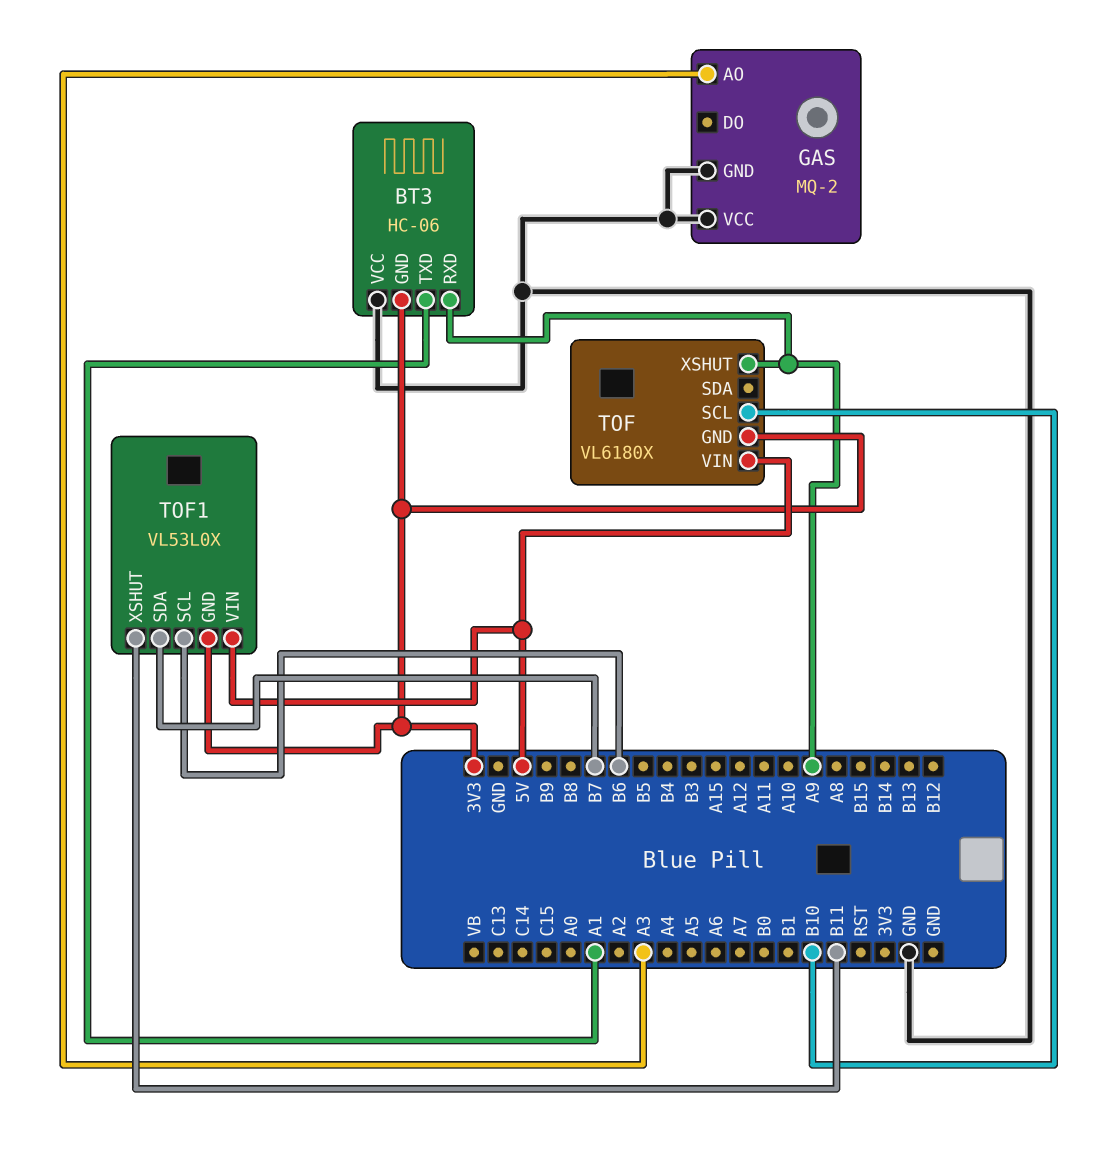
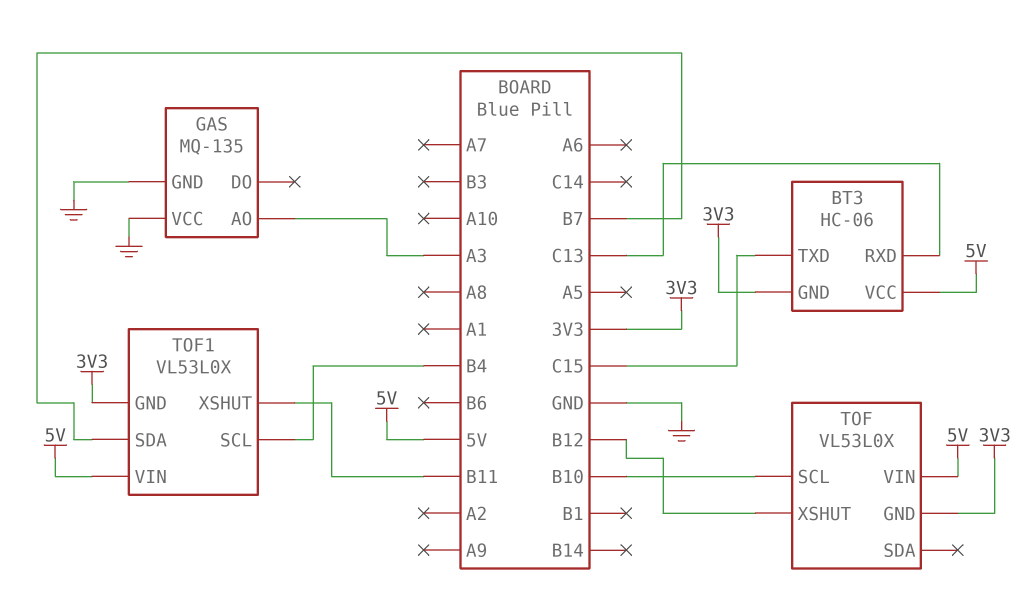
BT3 pin RXD: A9 -> C13
BT3 pin TXD: A1 -> C15
BT3 pin VCC: GND -> 5V
GAS: MQ-2 -> MQ-135
TOF: VL6180X -> VL53L0X
TOF pin XSHUT: A9 -> B12
TOF1 pin SCL: B6 -> B4

